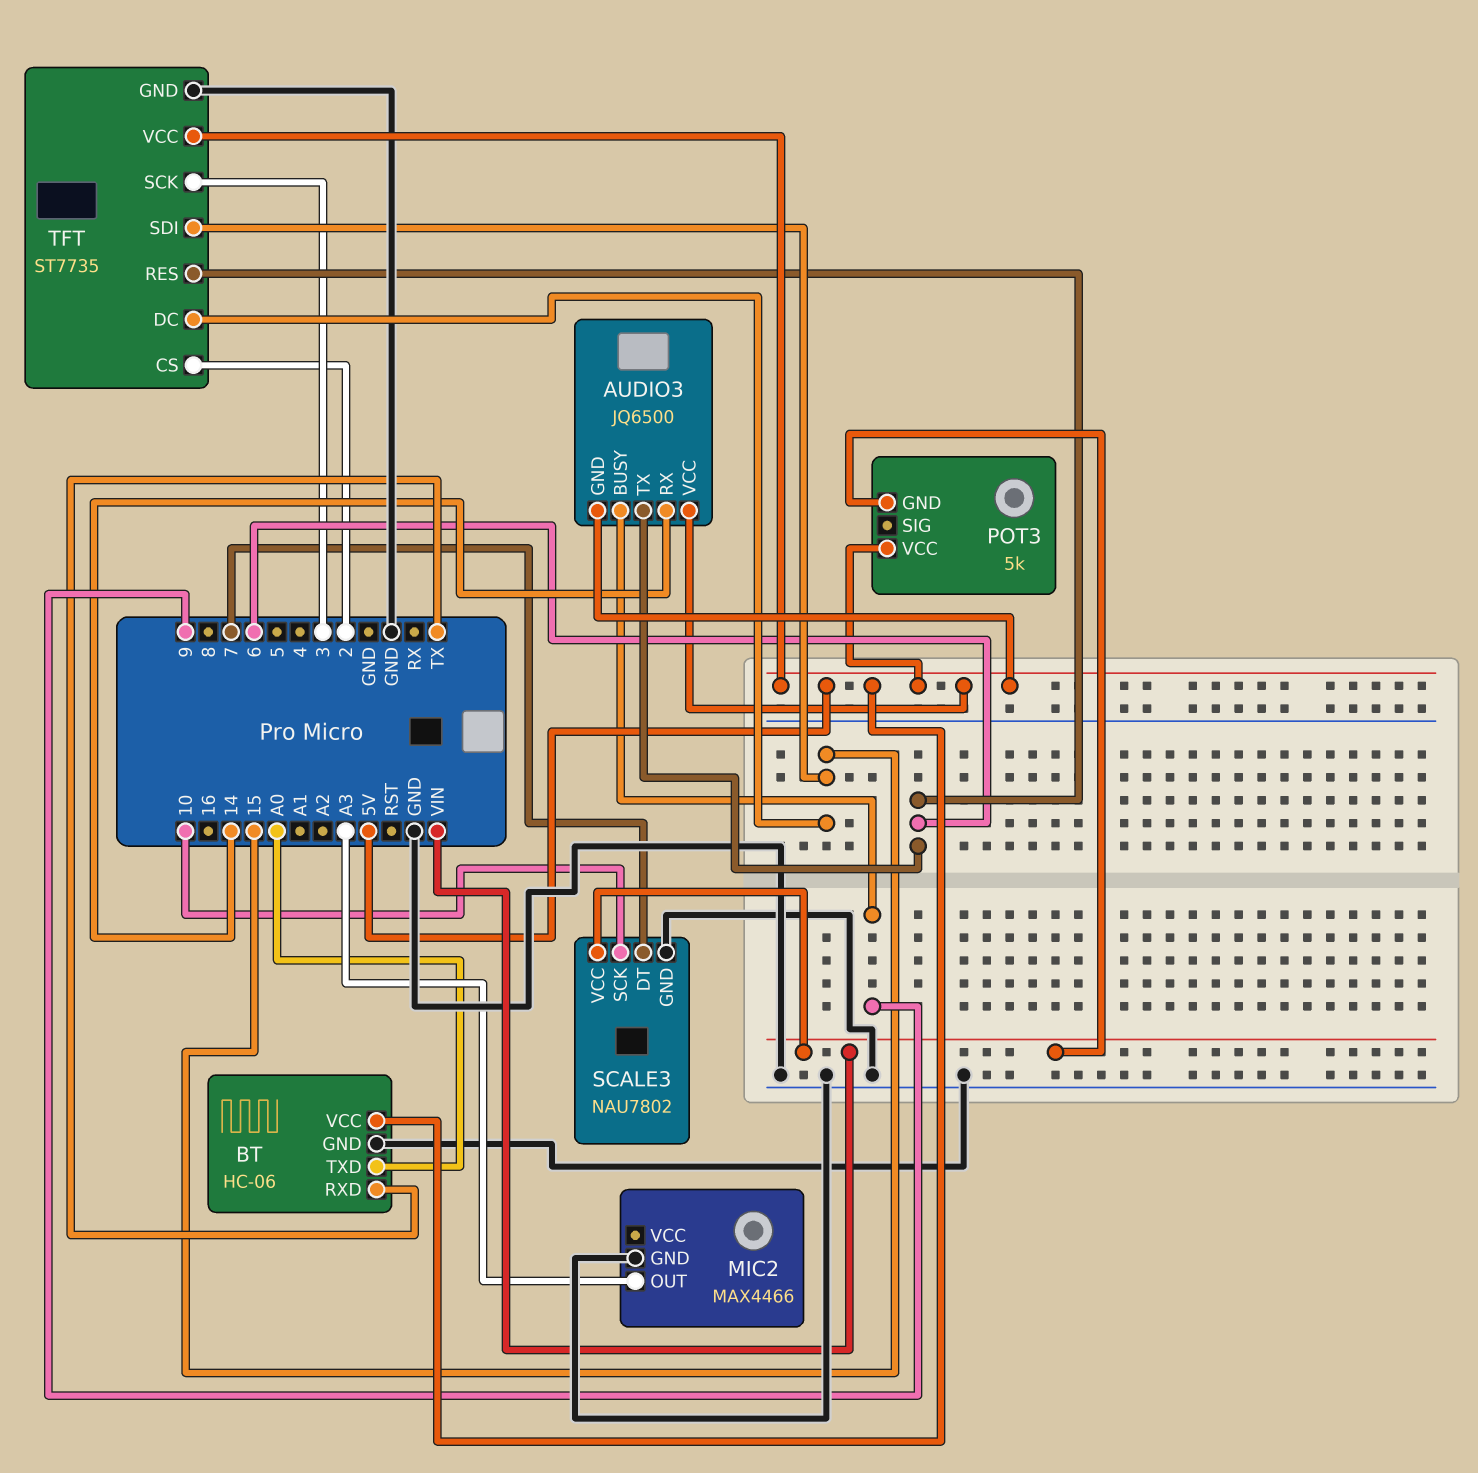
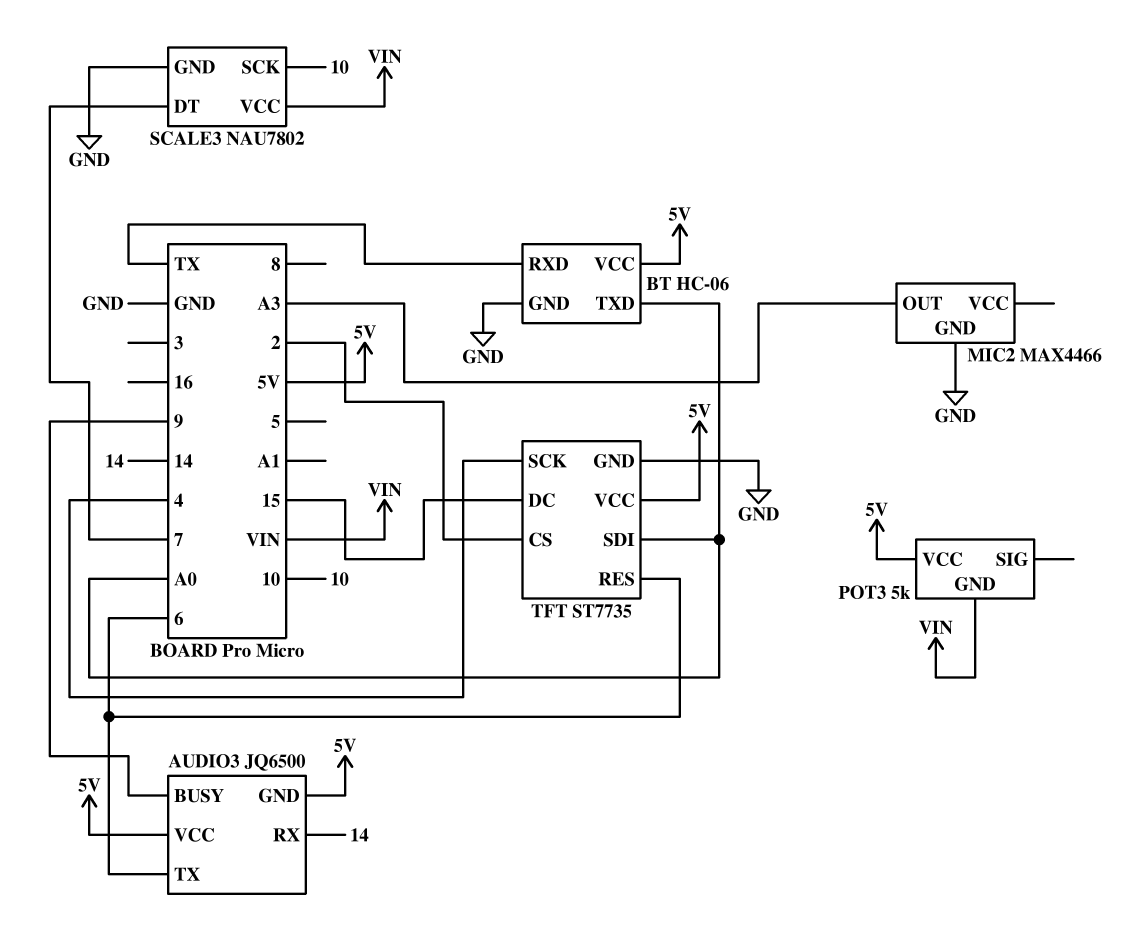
TFT pin SCK: 3 -> 4
TFT pin SDI: 15 -> A0

